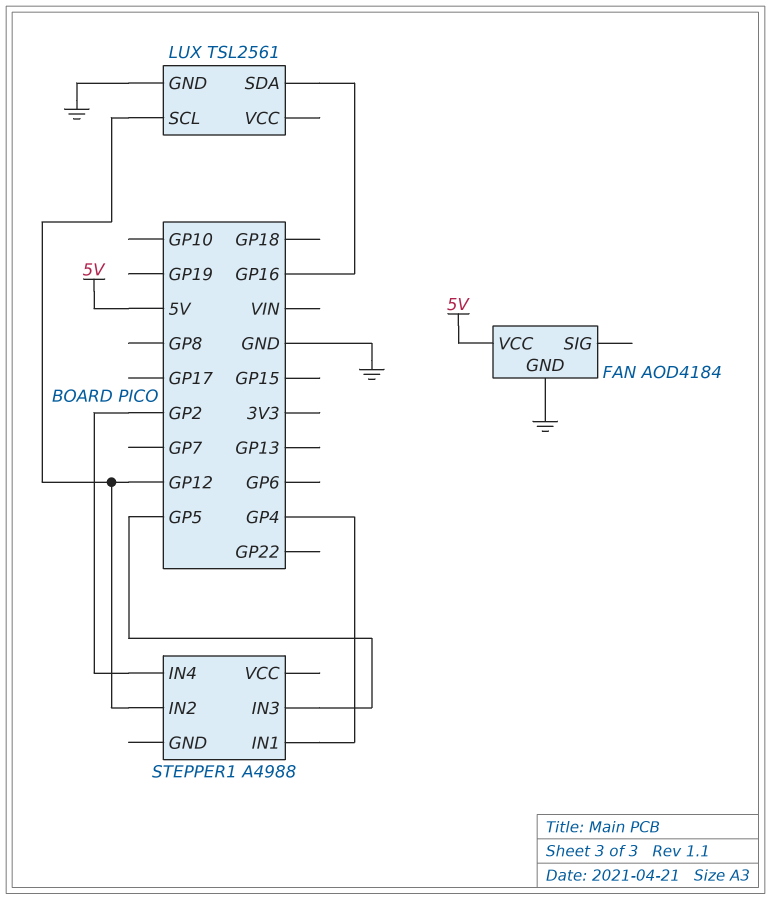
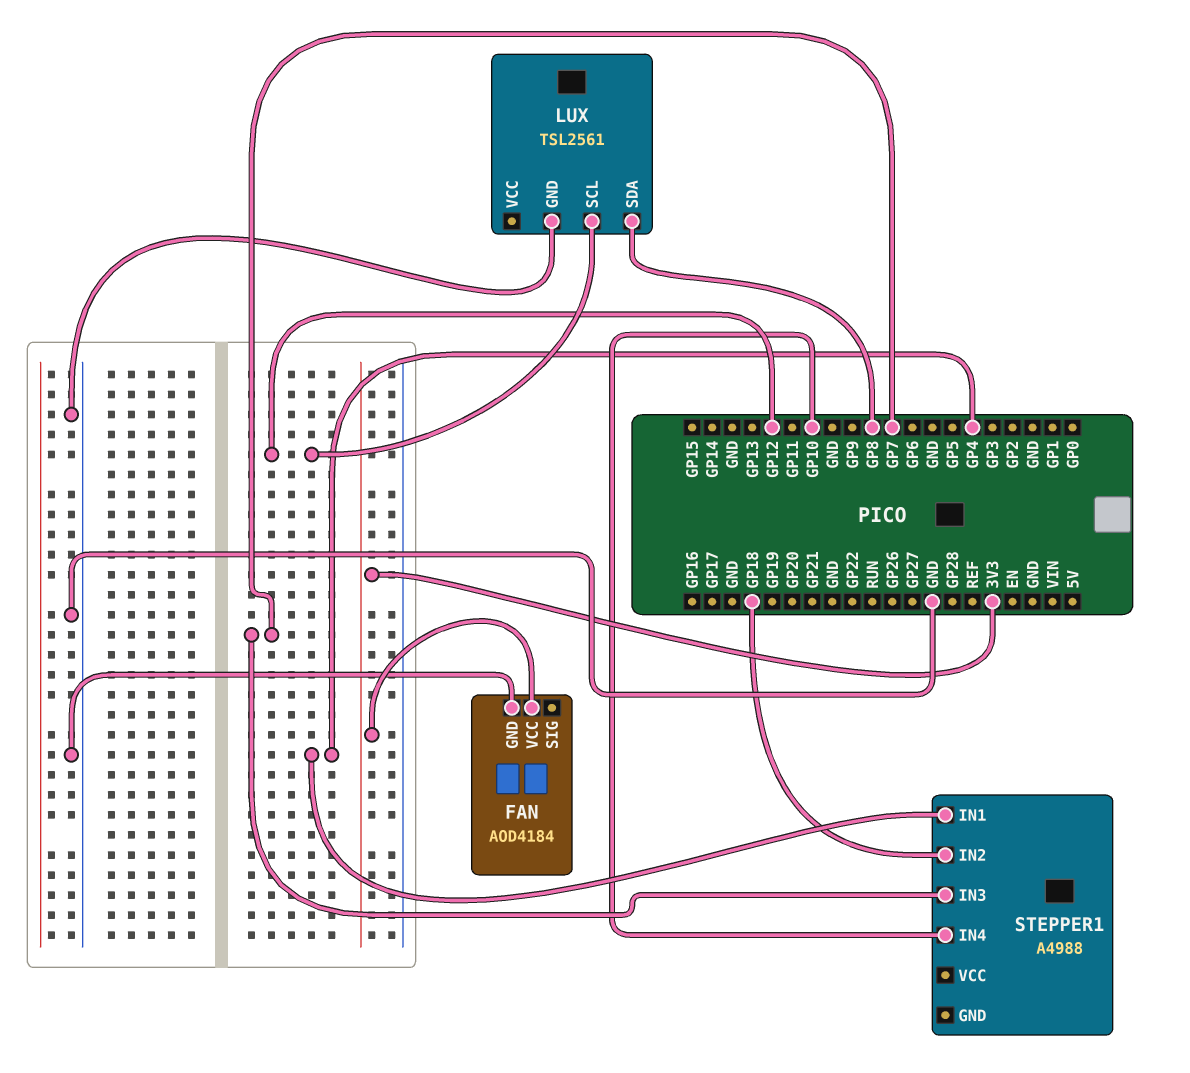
FAN pin VCC: 5V -> 3V3
LUX pin SDA: GP16 -> GP8
STEPPER1 pin IN2: GP12 -> GP18
STEPPER1 pin IN3: GP5 -> GP7
STEPPER1 pin IN4: GP2 -> GP10

